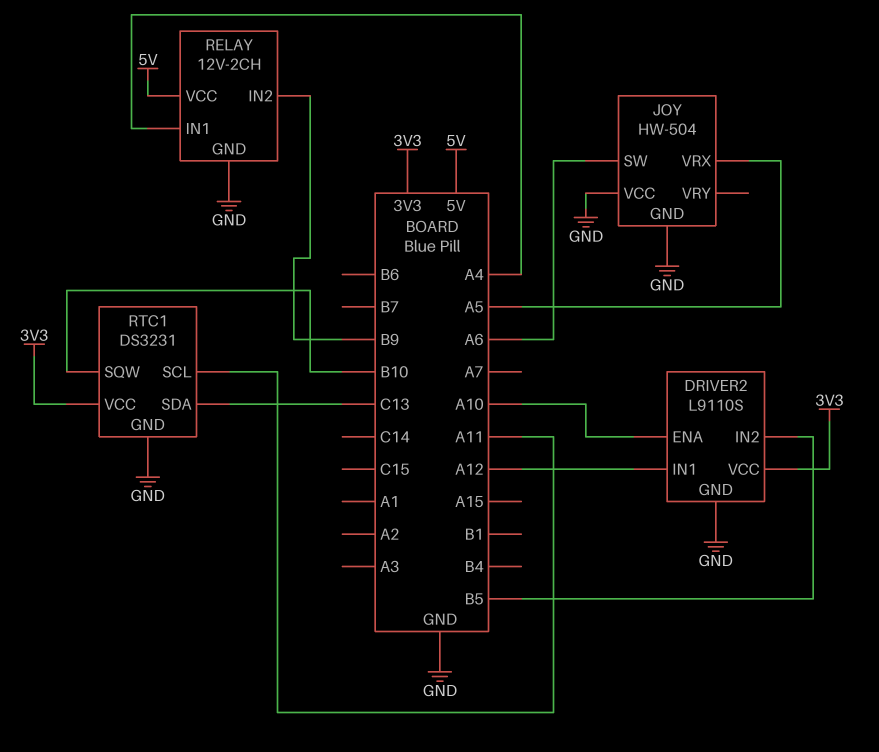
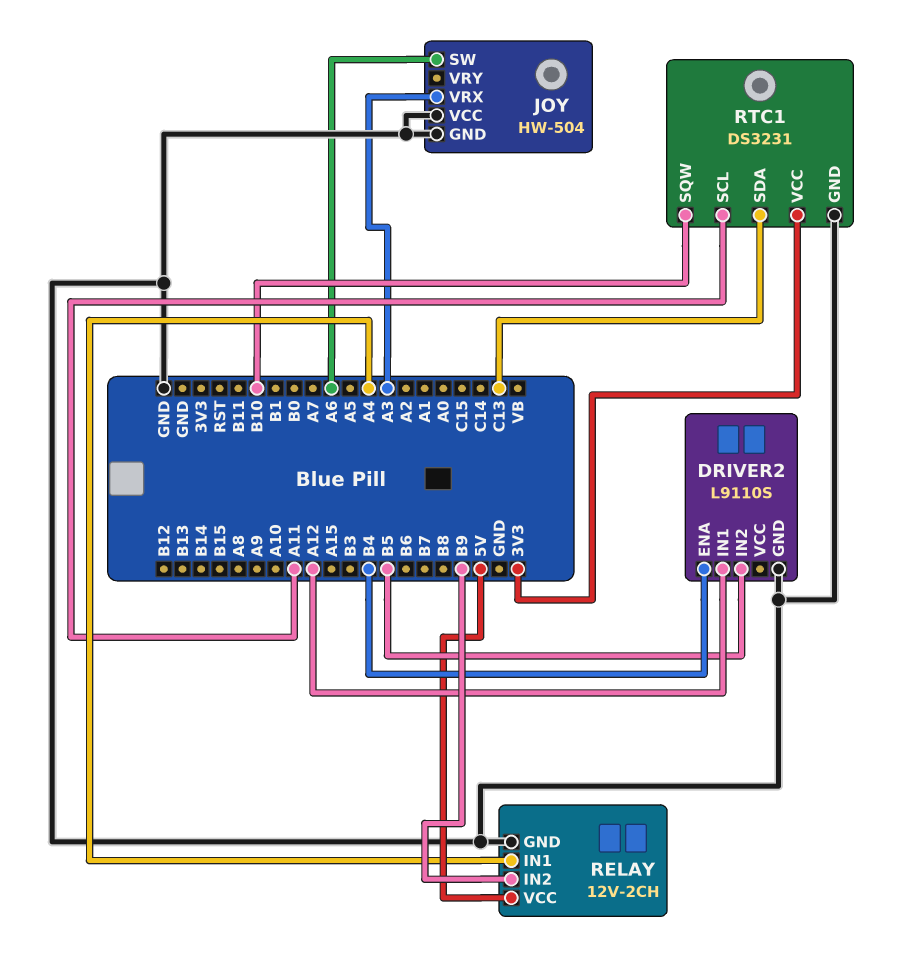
DRIVER2 pin ENA: A10 -> B4
DRIVER2 pin VCC: 3V3 -> none
JOY pin VRX: A5 -> A3

